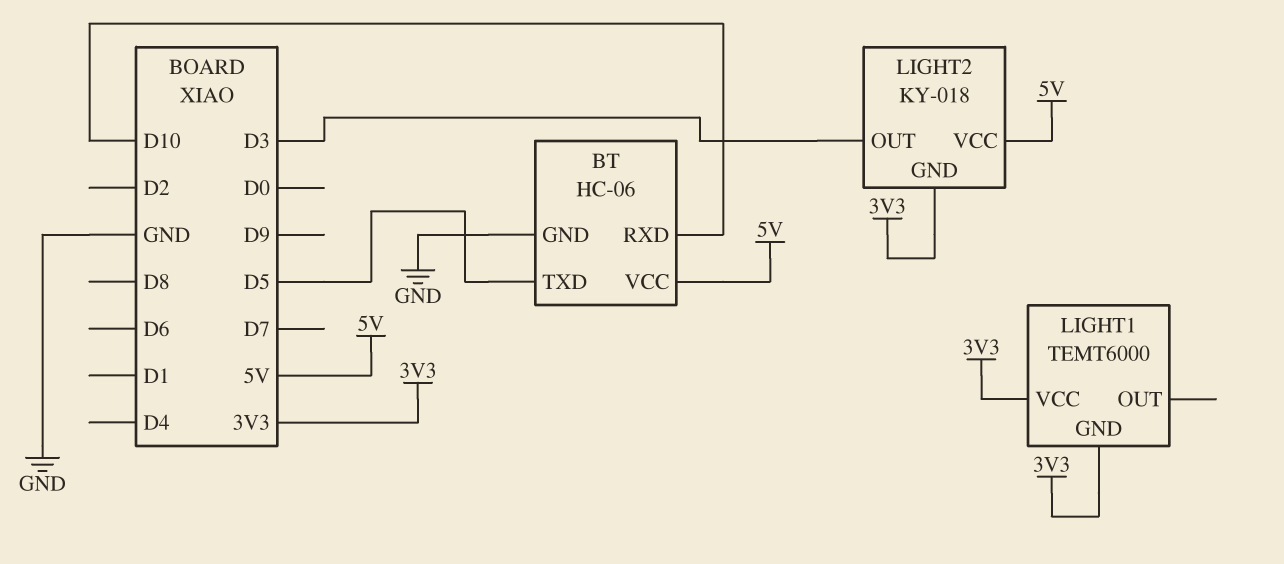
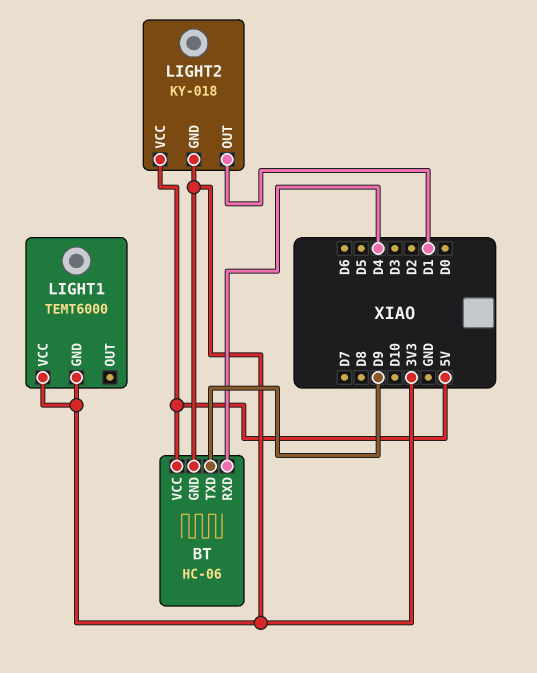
BT pin GND: GND -> 3V3
BT pin RXD: D10 -> D4
BT pin TXD: D5 -> D9
LIGHT2 pin OUT: D3 -> D1

